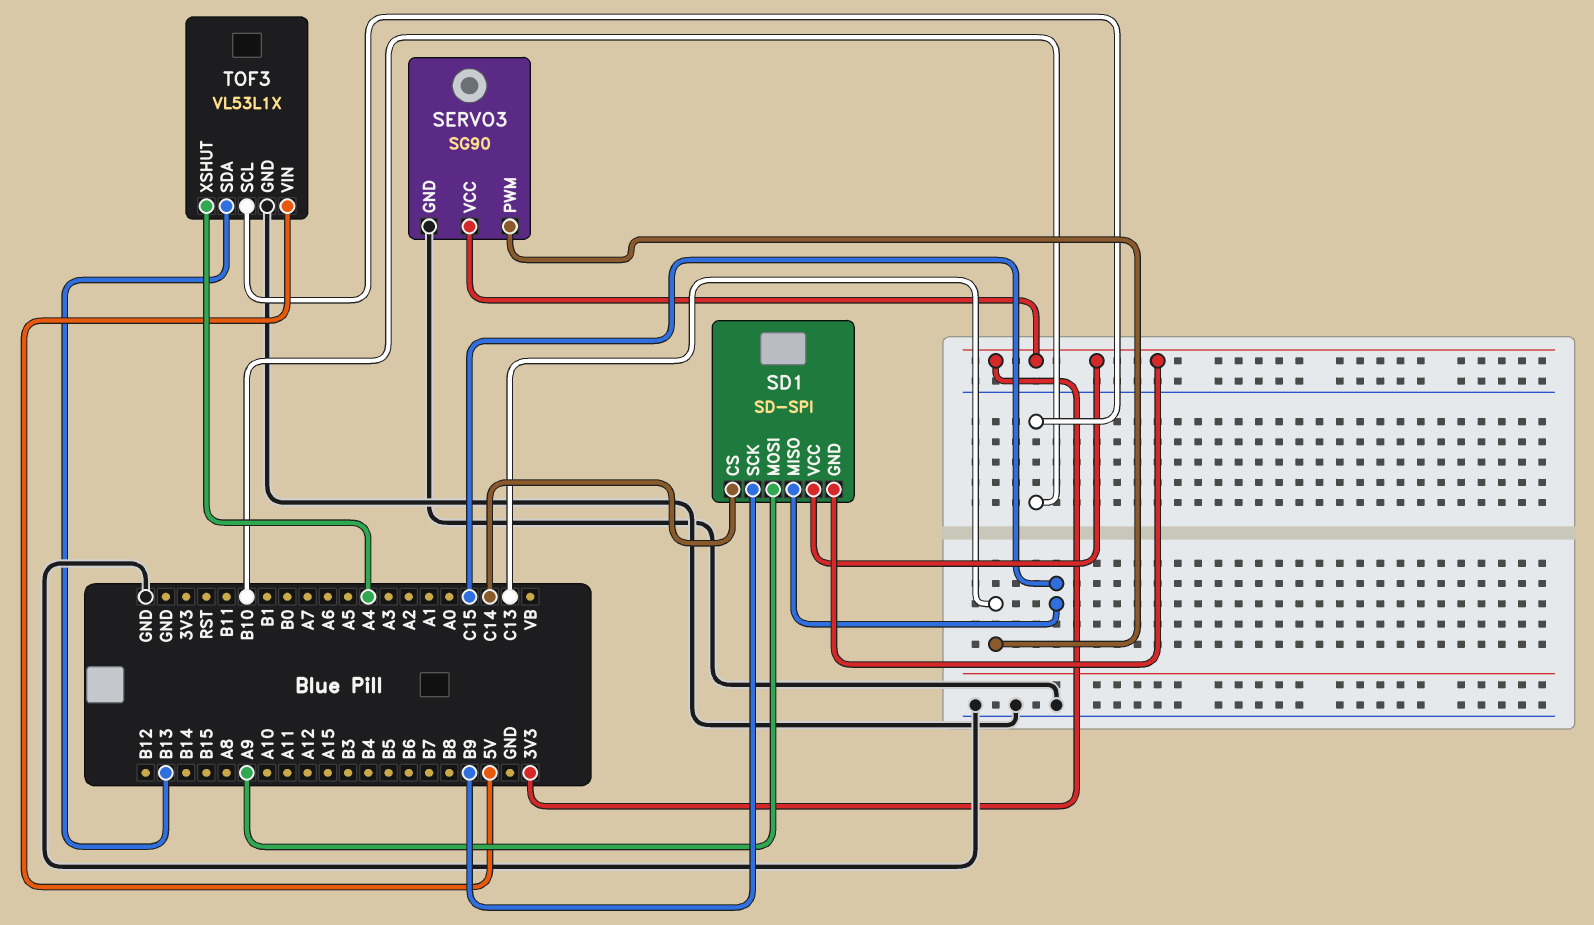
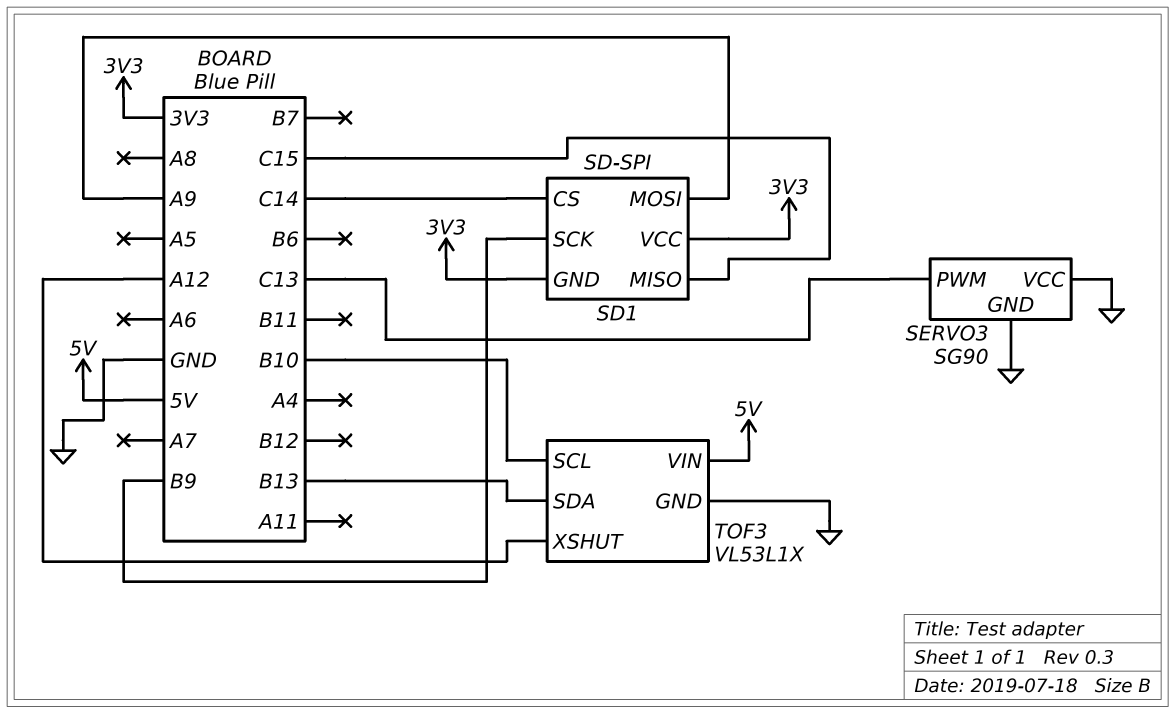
SERVO3 pin VCC: 3V3 -> GND
TOF3 pin XSHUT: A4 -> A12

